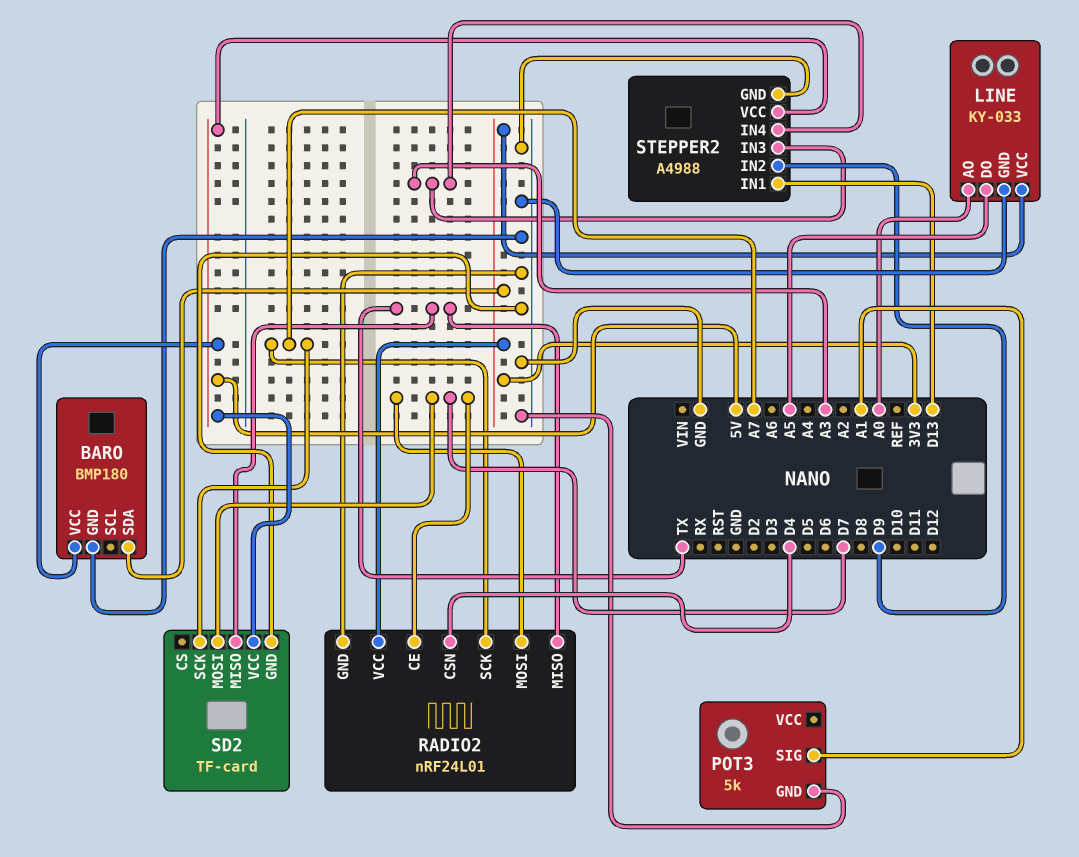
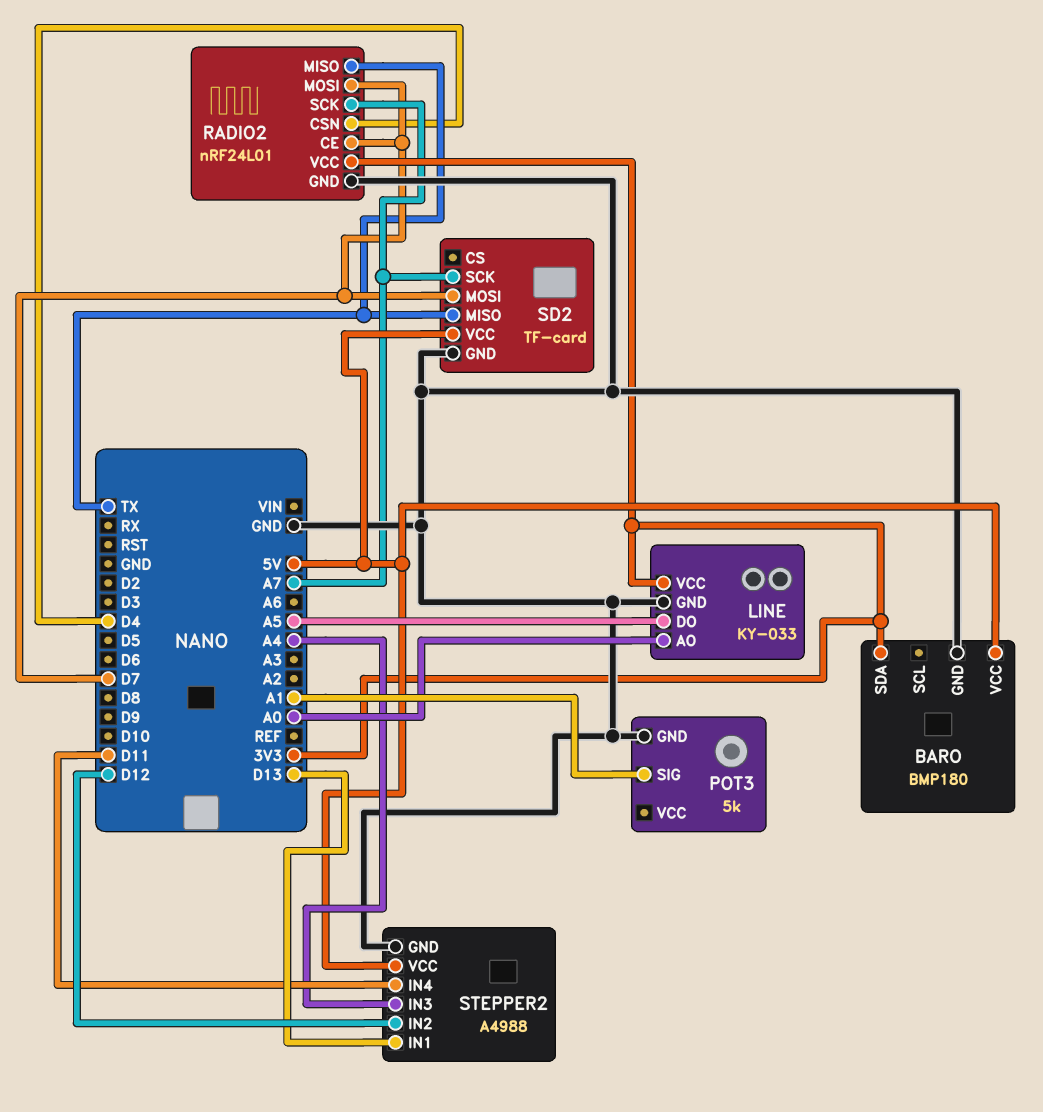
STEPPER2 pin IN2: D9 -> D12
STEPPER2 pin IN3: A3 -> A4
STEPPER2 pin IN4: A3 -> D11

